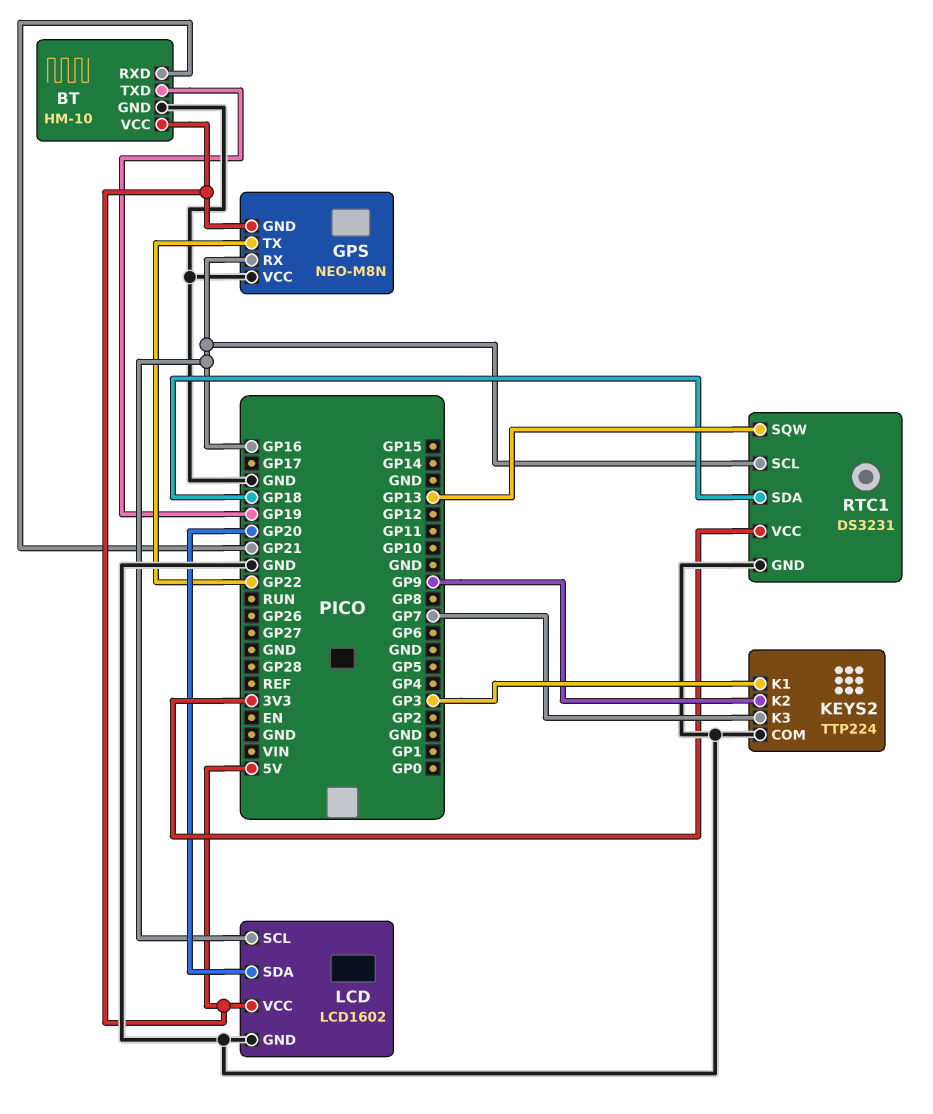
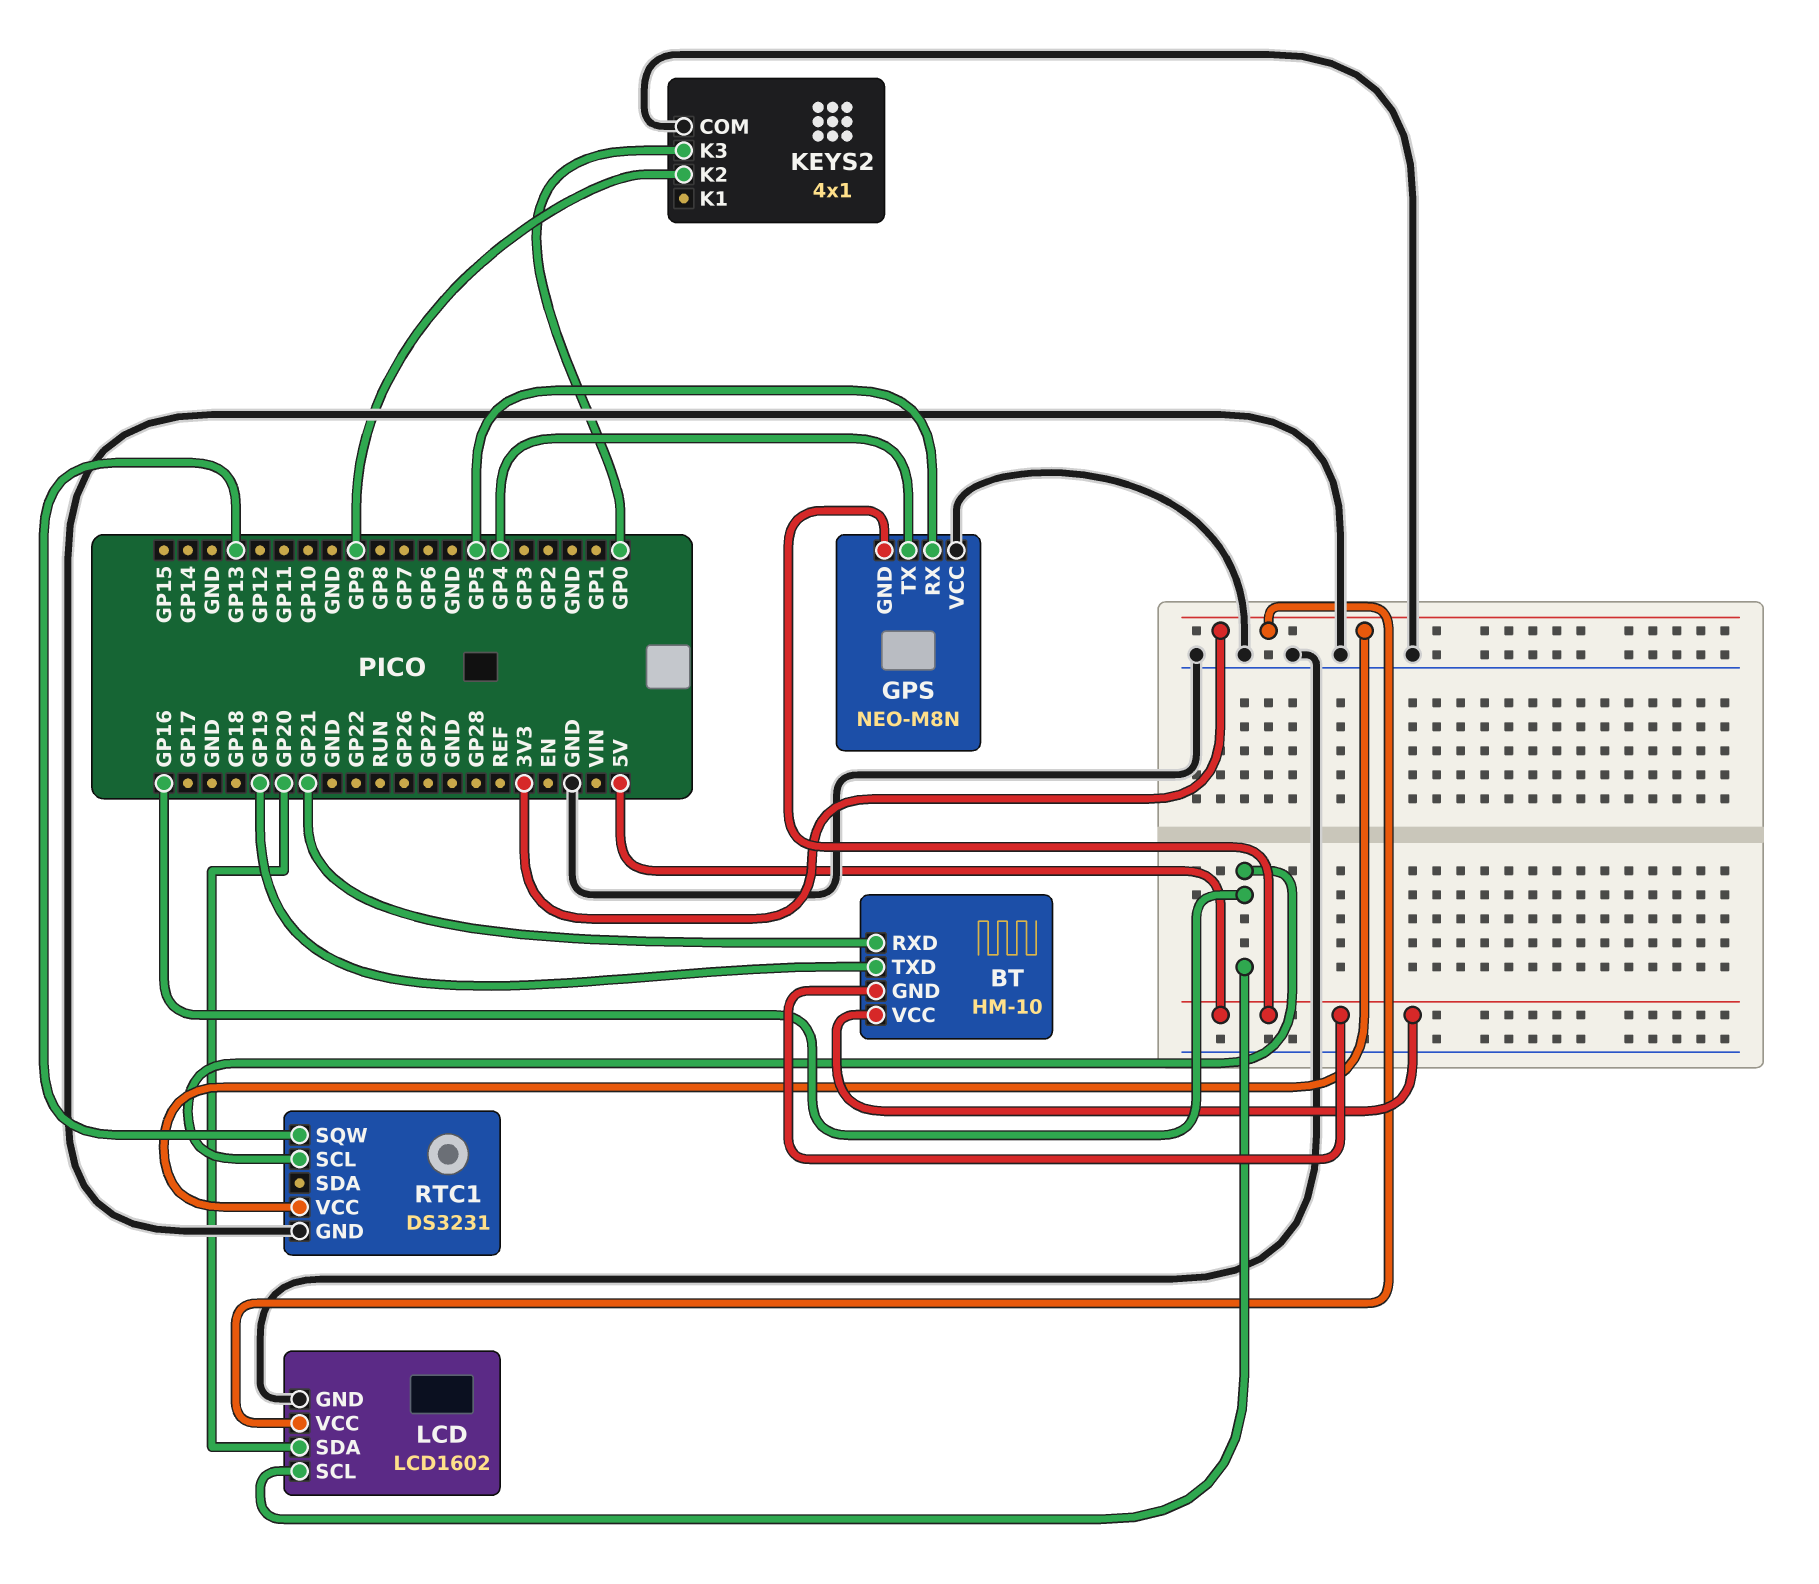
BT pin GND: GND -> 5V
GPS pin RX: GP16 -> GP5
GPS pin TX: GP22 -> GP4
KEYS2: TTP224 -> 4x1
KEYS2 pin K1: GP3 -> none
KEYS2 pin K3: GP7 -> GP0
LCD pin VCC: 5V -> 3V3
RTC1 pin SDA: GP18 -> none

